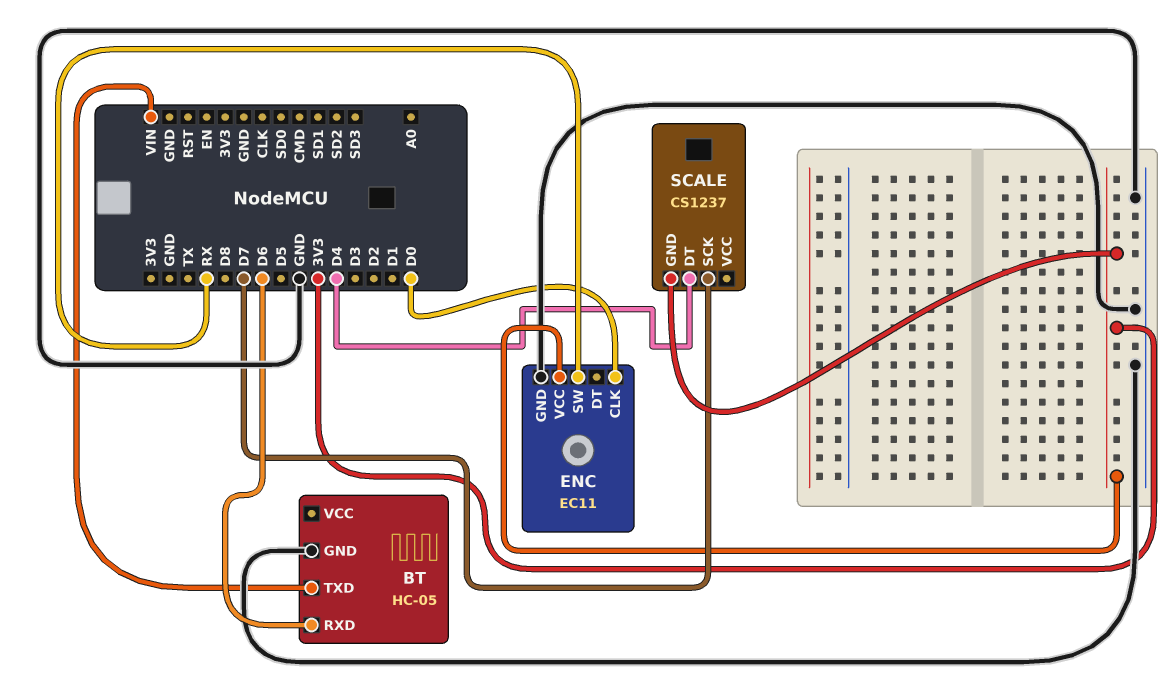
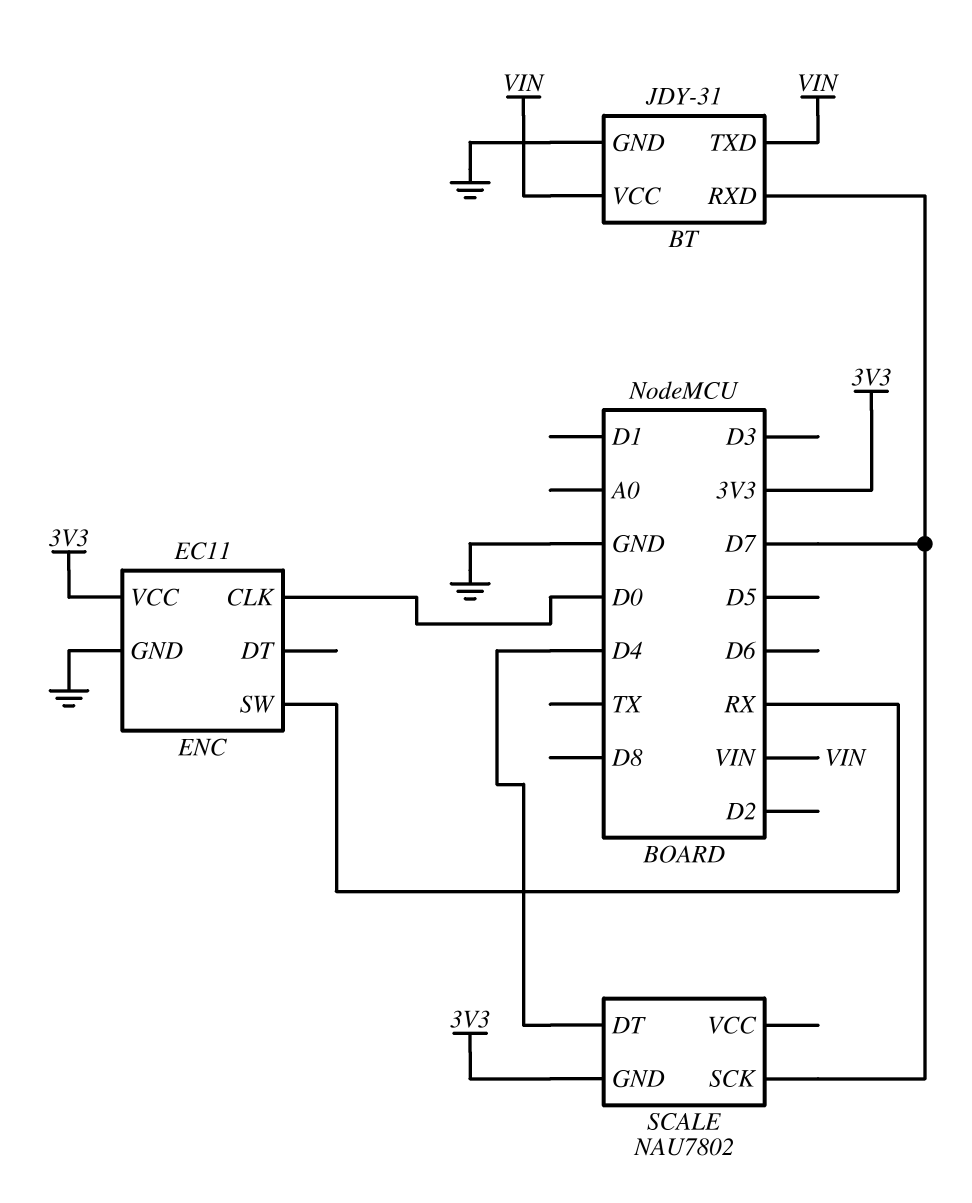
BT: HC-05 -> JDY-31
BT pin RXD: D6 -> D7
BT pin VCC: none -> VIN
SCALE: CS1237 -> NAU7802

